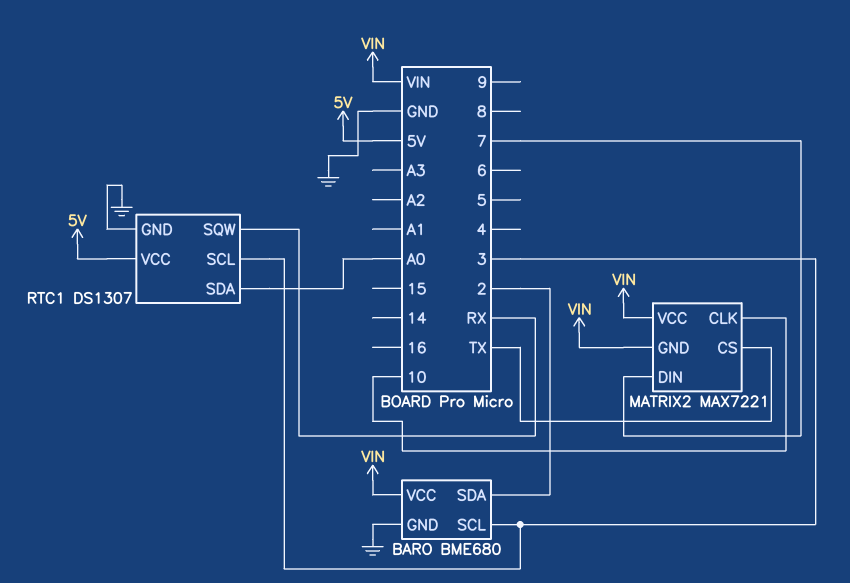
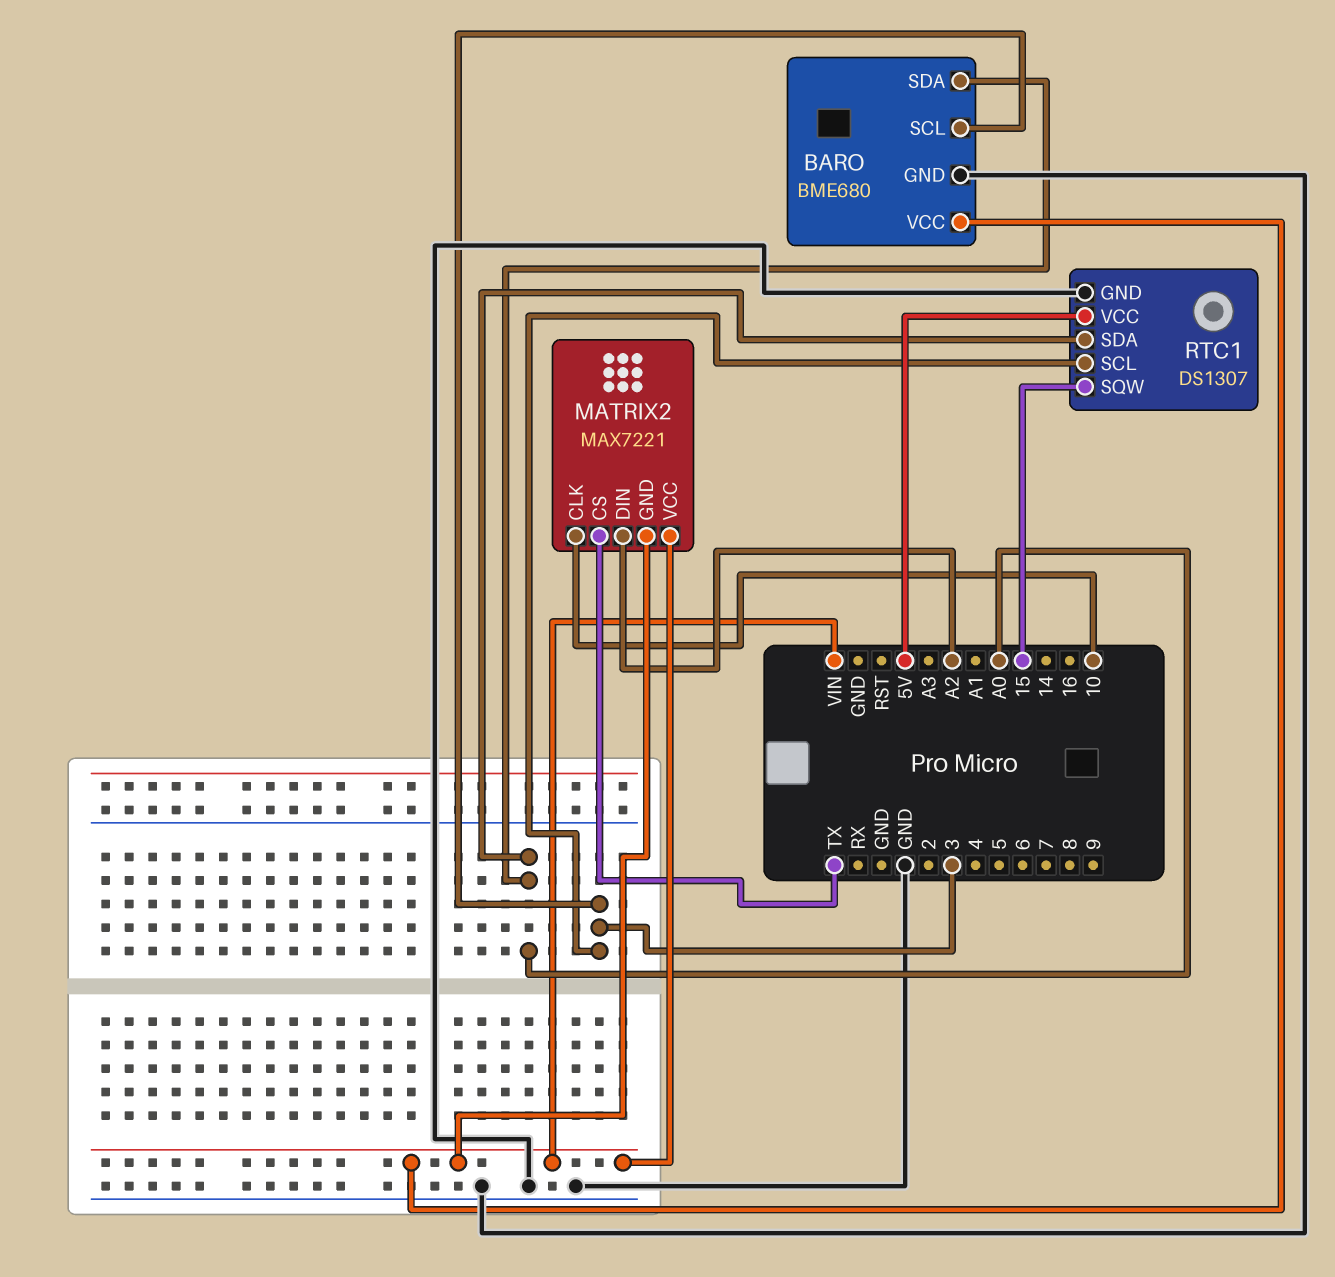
BARO pin SDA: 2 -> A0
MATRIX2 pin DIN: 7 -> A2
RTC1 pin SQW: RX -> 15

